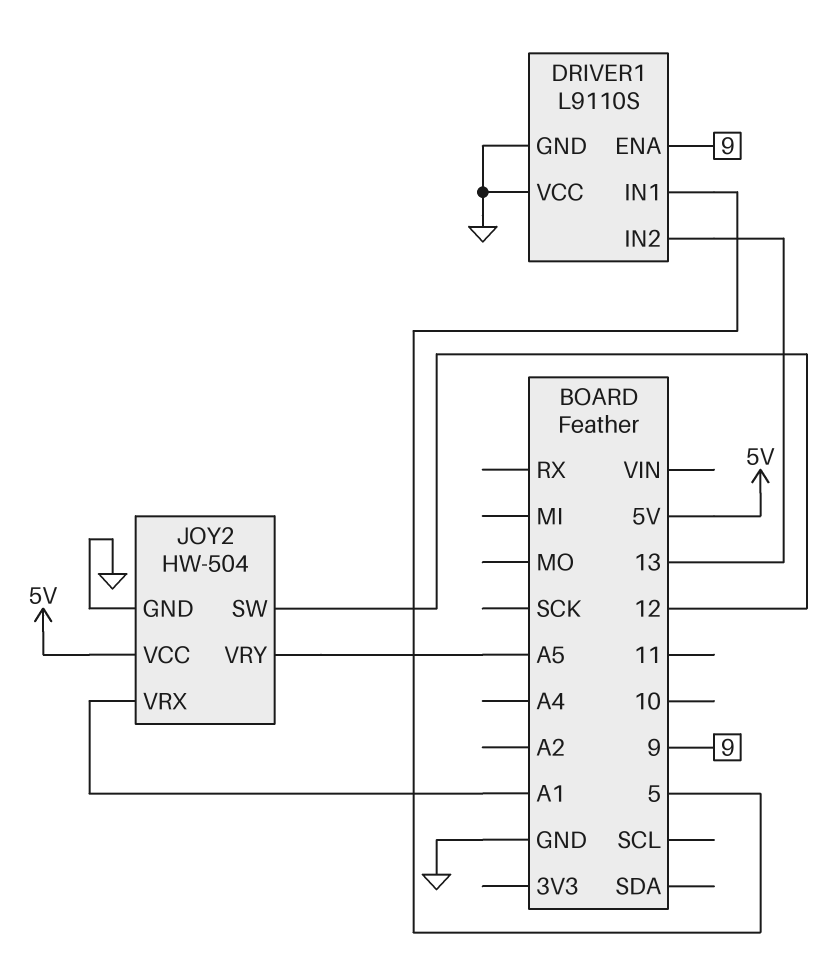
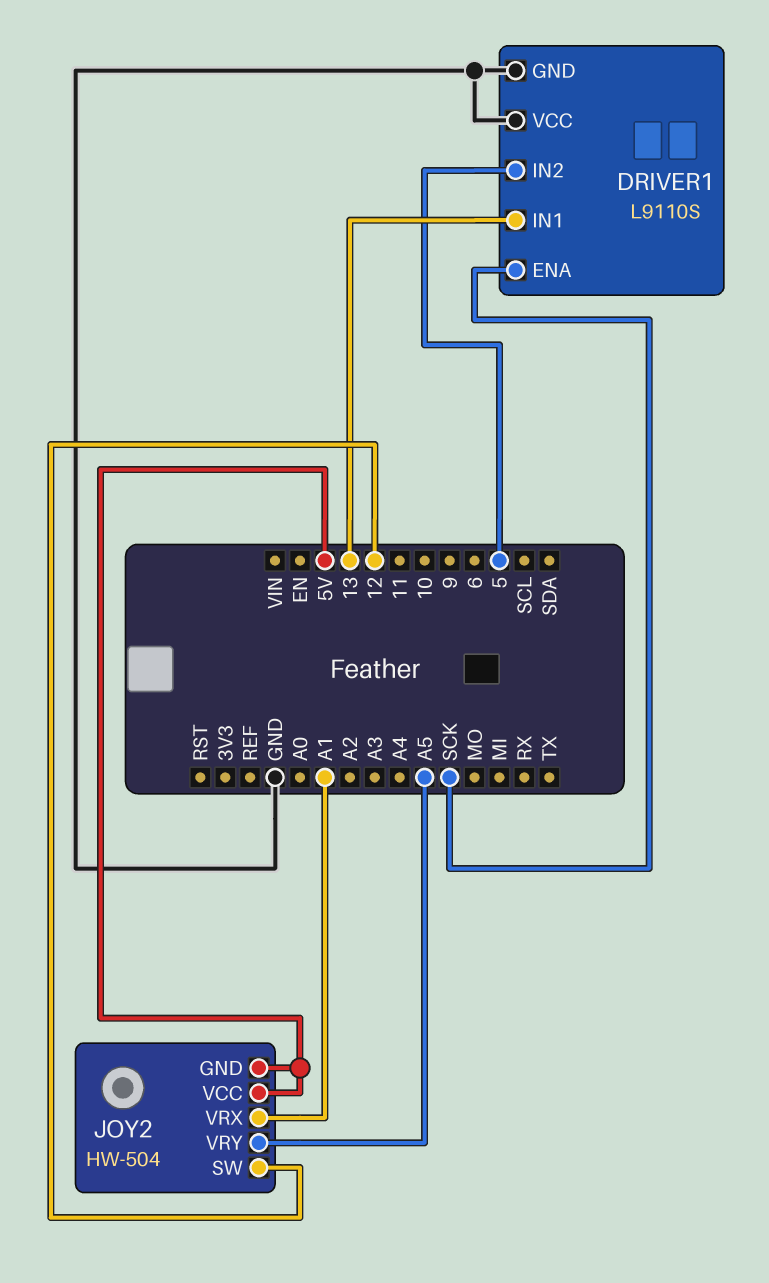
DRIVER1 pin ENA: 9 -> SCK
DRIVER1 pin IN1: 5 -> 13
DRIVER1 pin IN2: 13 -> 5
JOY2 pin GND: GND -> 5V

